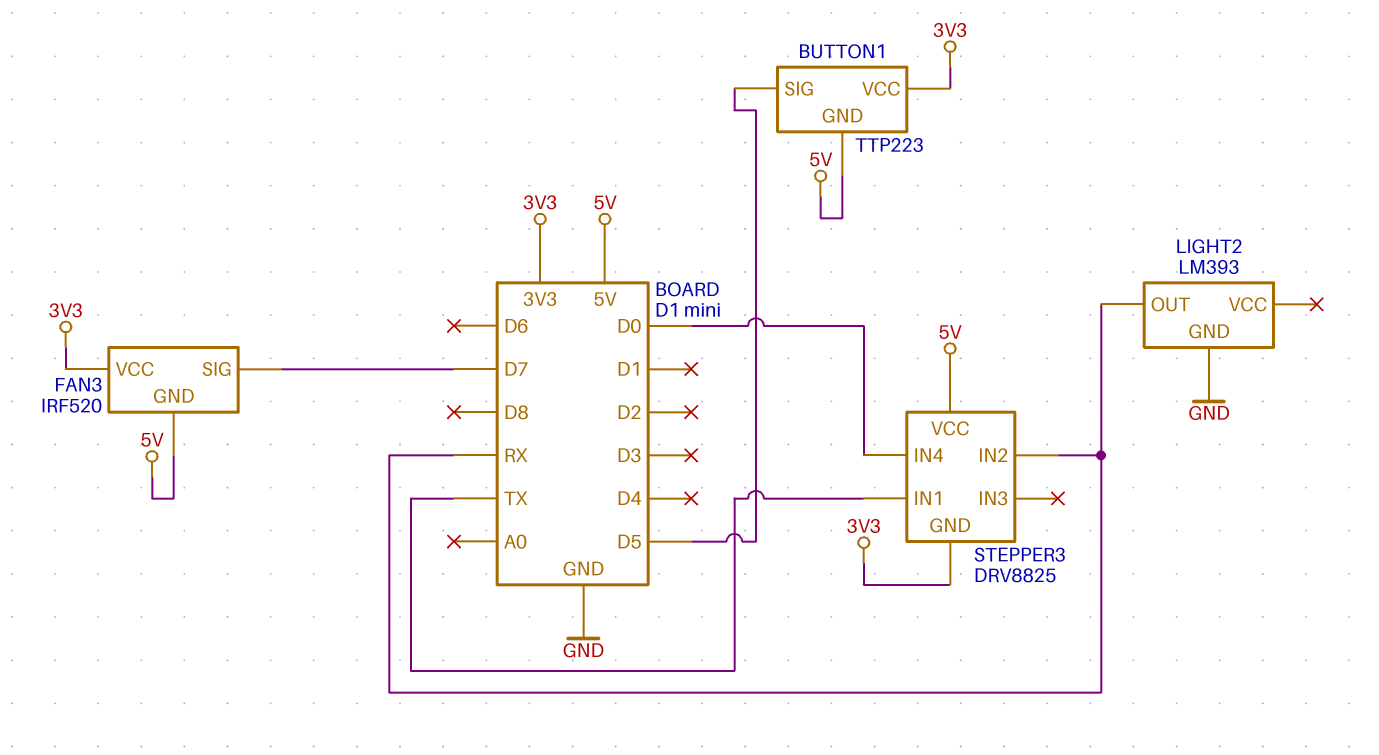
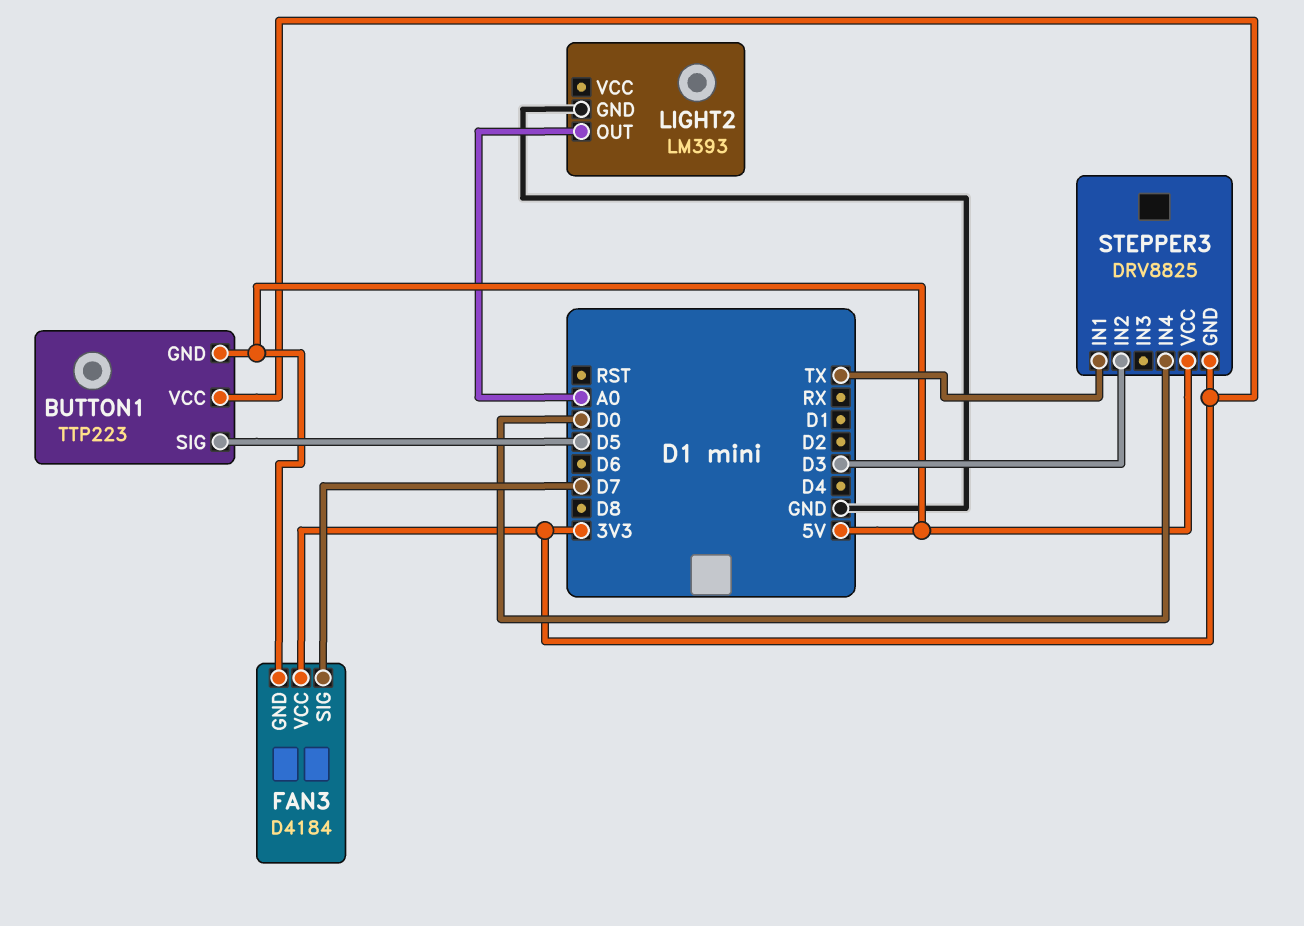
FAN3: IRF520 -> D4184
LIGHT2 pin OUT: RX -> A0
STEPPER3 pin IN2: RX -> D3

